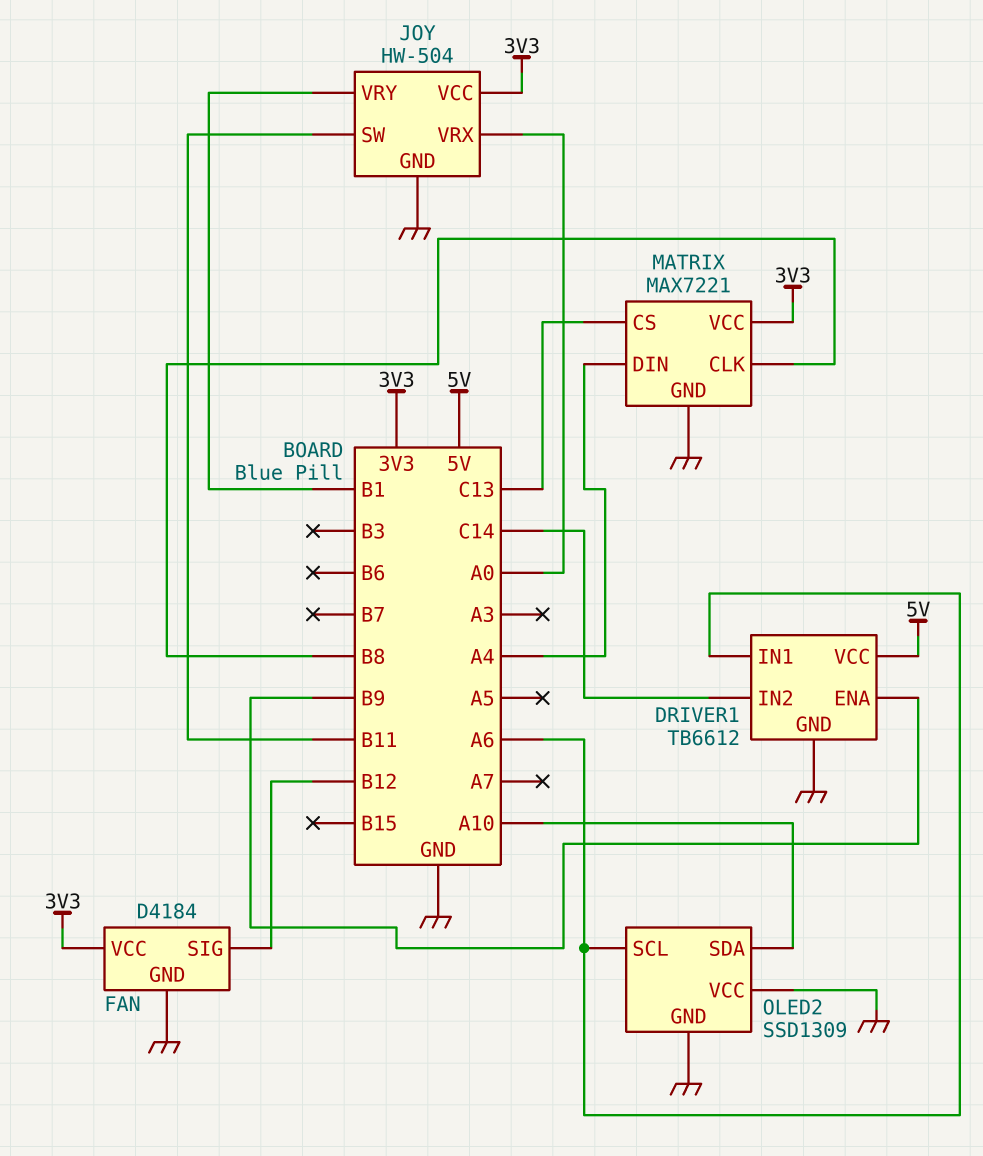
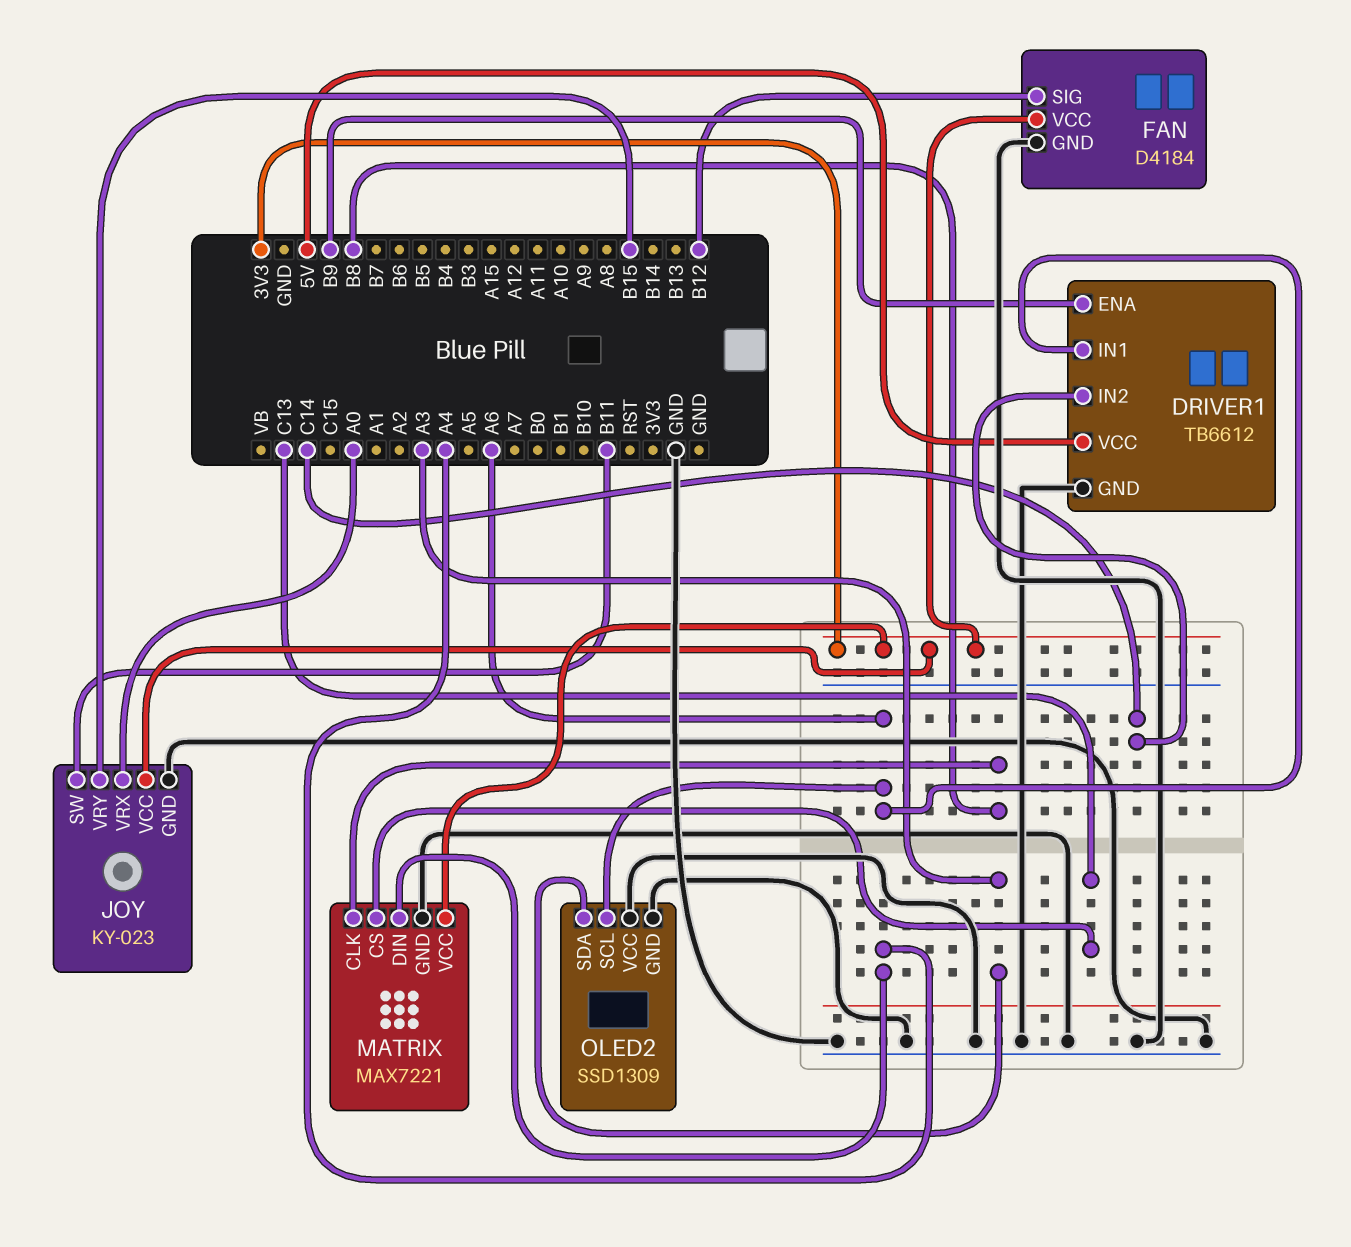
JOY: HW-504 -> KY-023
JOY pin VRY: B1 -> B15
OLED2 pin SDA: A10 -> A3

